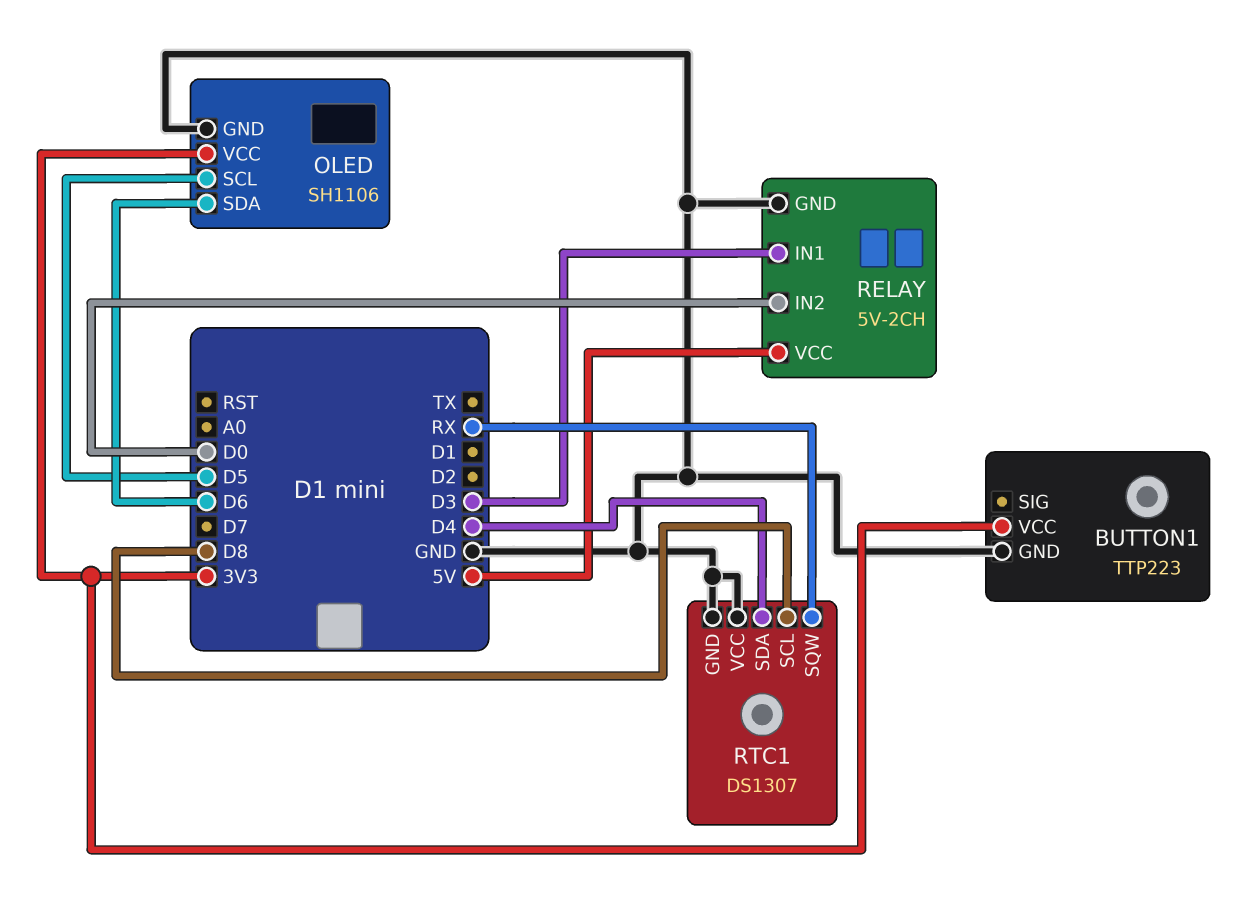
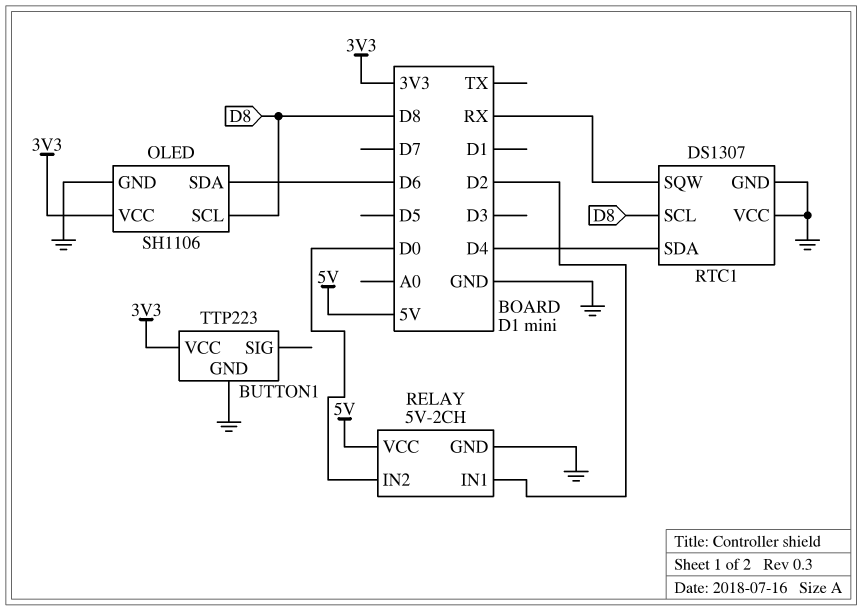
OLED pin SCL: D5 -> D8
RELAY pin IN1: D3 -> D2

